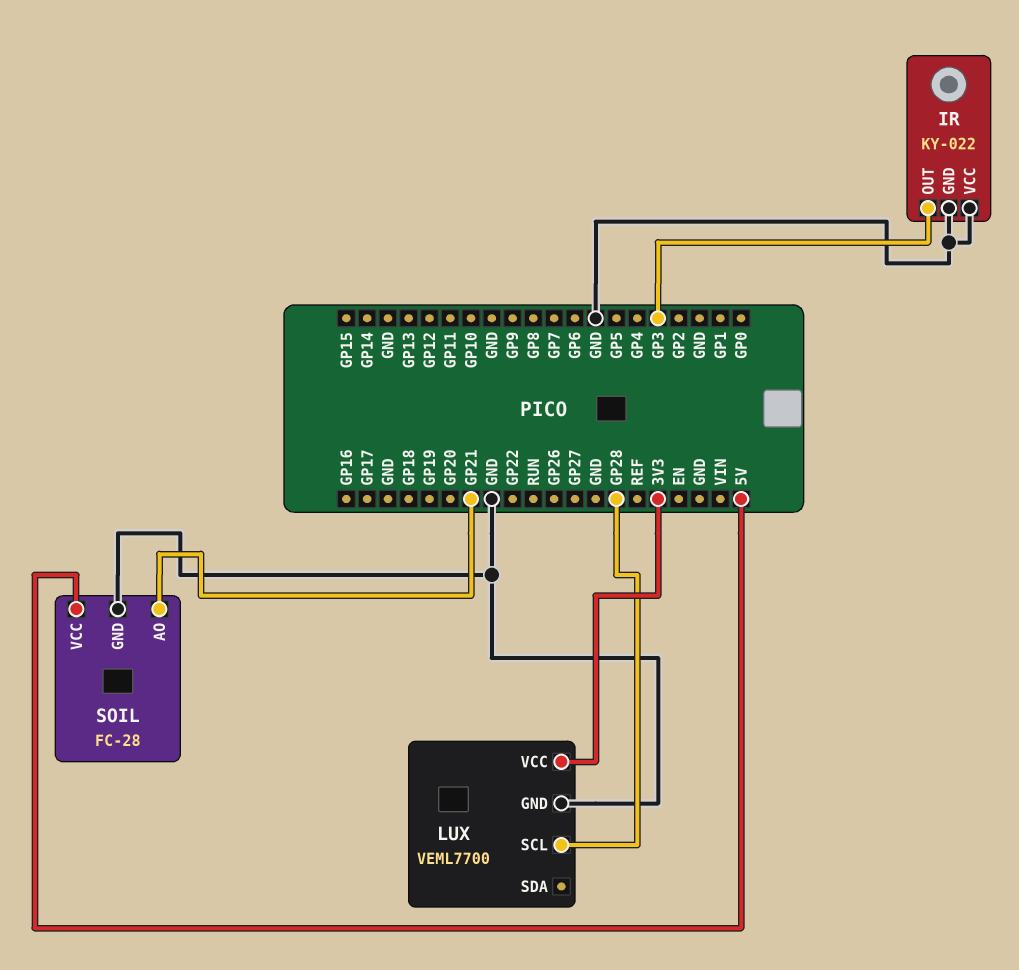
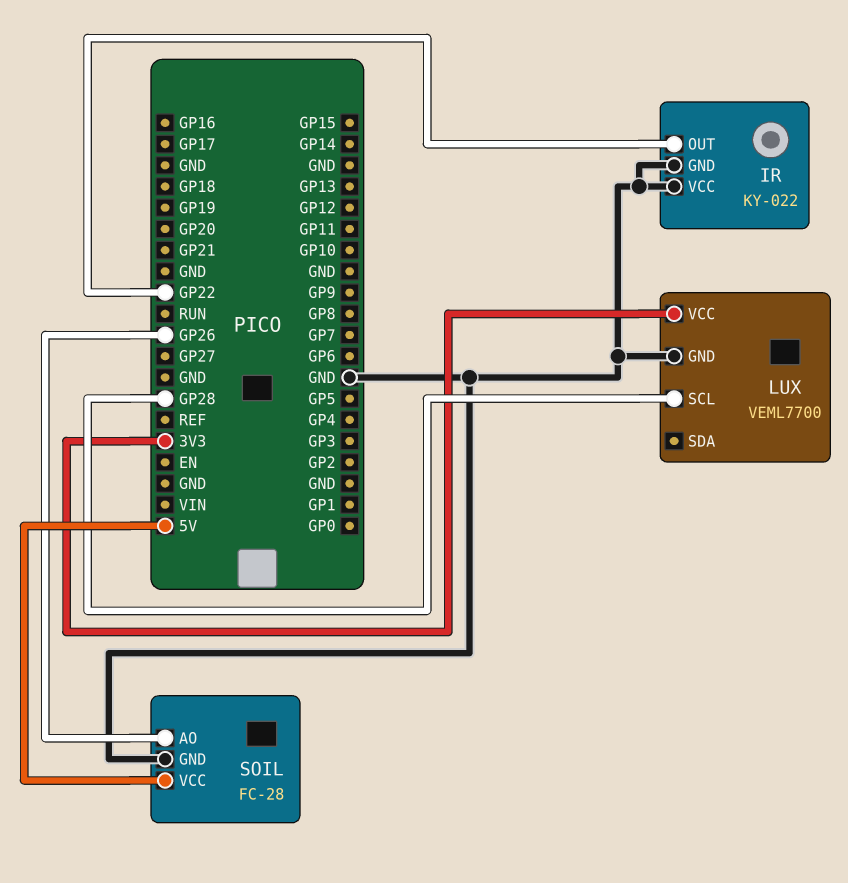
IR pin OUT: GP3 -> GP22
SOIL pin AO: GP21 -> GP26

